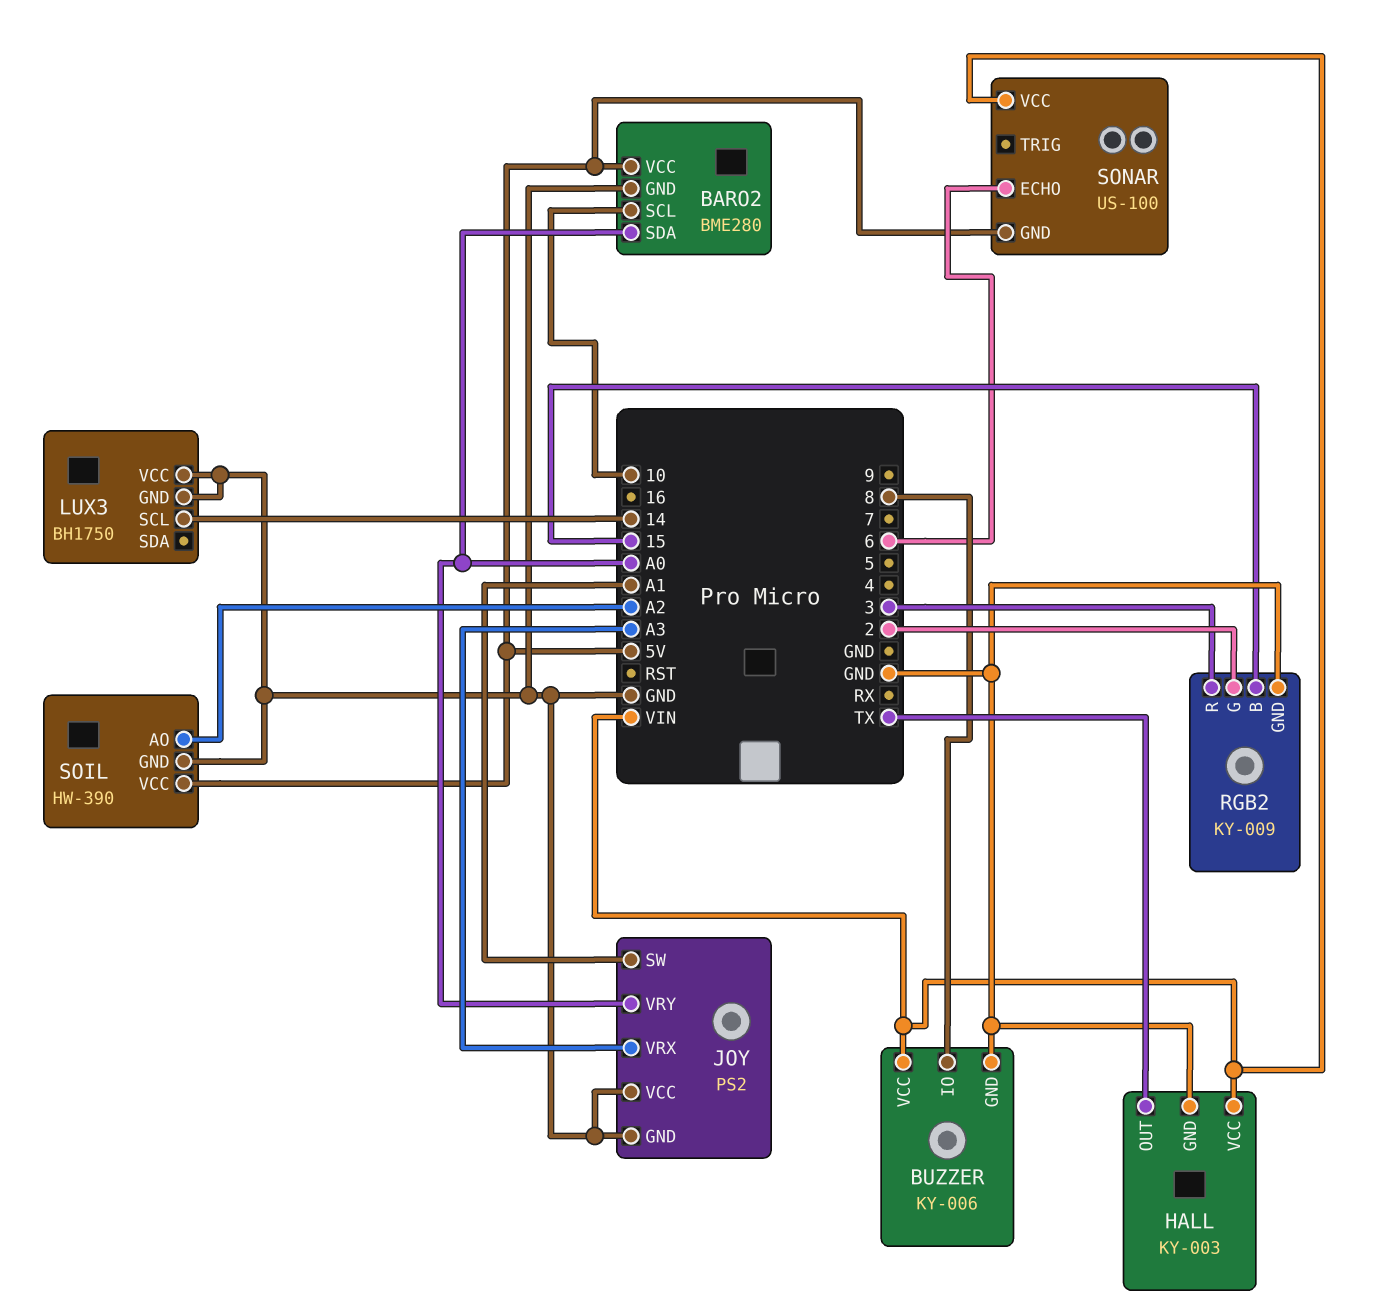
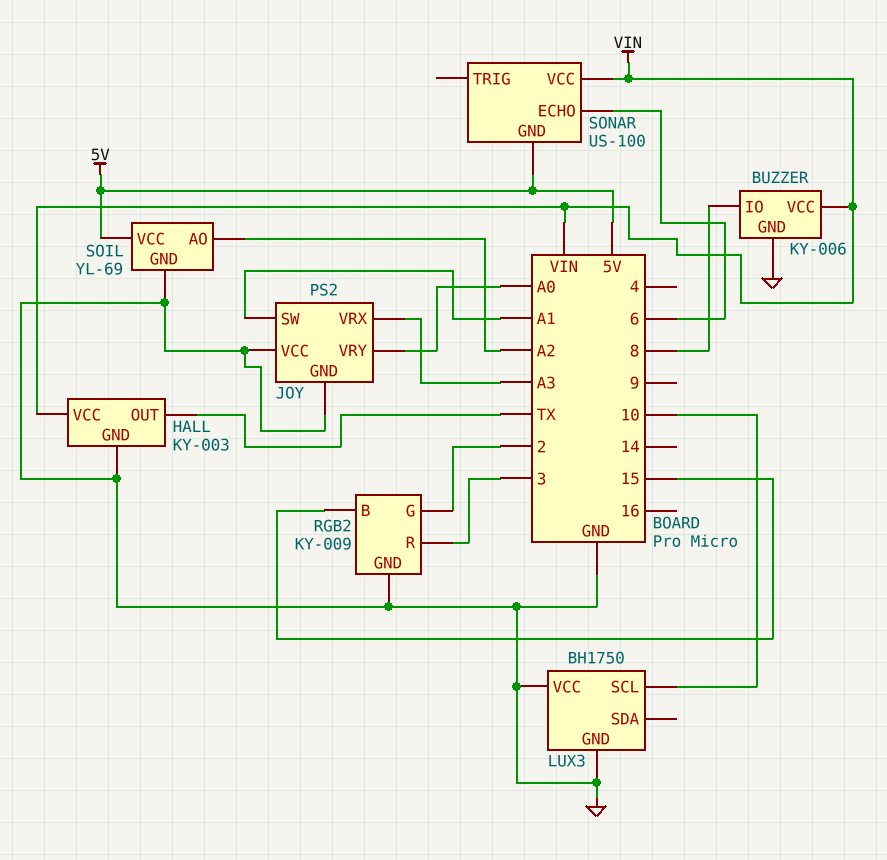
BARO2: BME280 -> none
BARO2 pin GND: GND -> none
BARO2 pin SCL: 10 -> none
BARO2 pin SDA: A0 -> none
BARO2 pin VCC: 5V -> none
LUX3 pin SCL: 14 -> 10
SOIL: HW-390 -> YL-69

